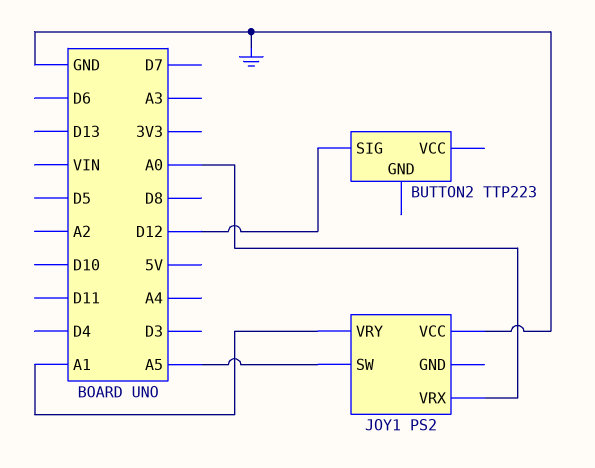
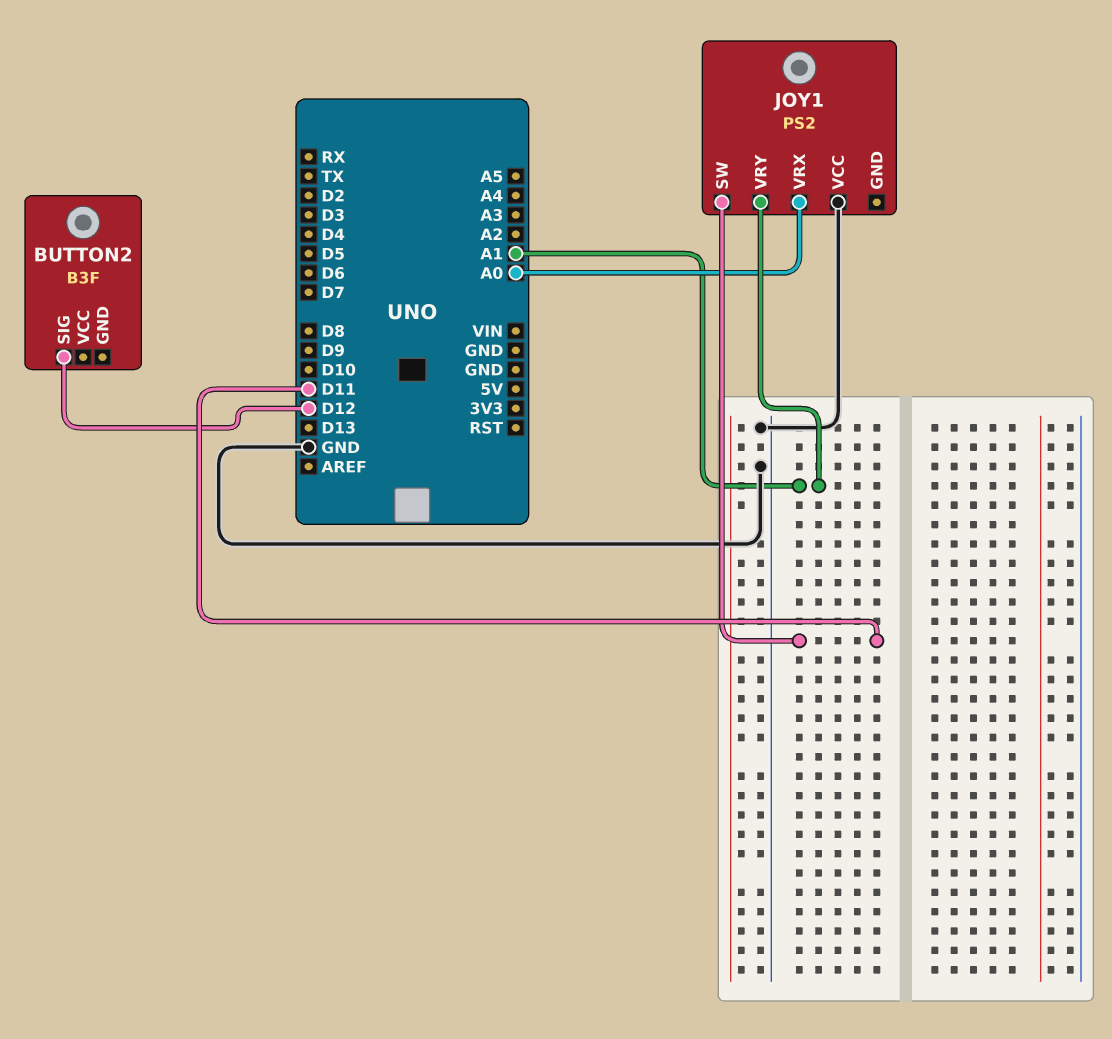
BUTTON2: TTP223 -> B3F
JOY1 pin SW: A5 -> D11

